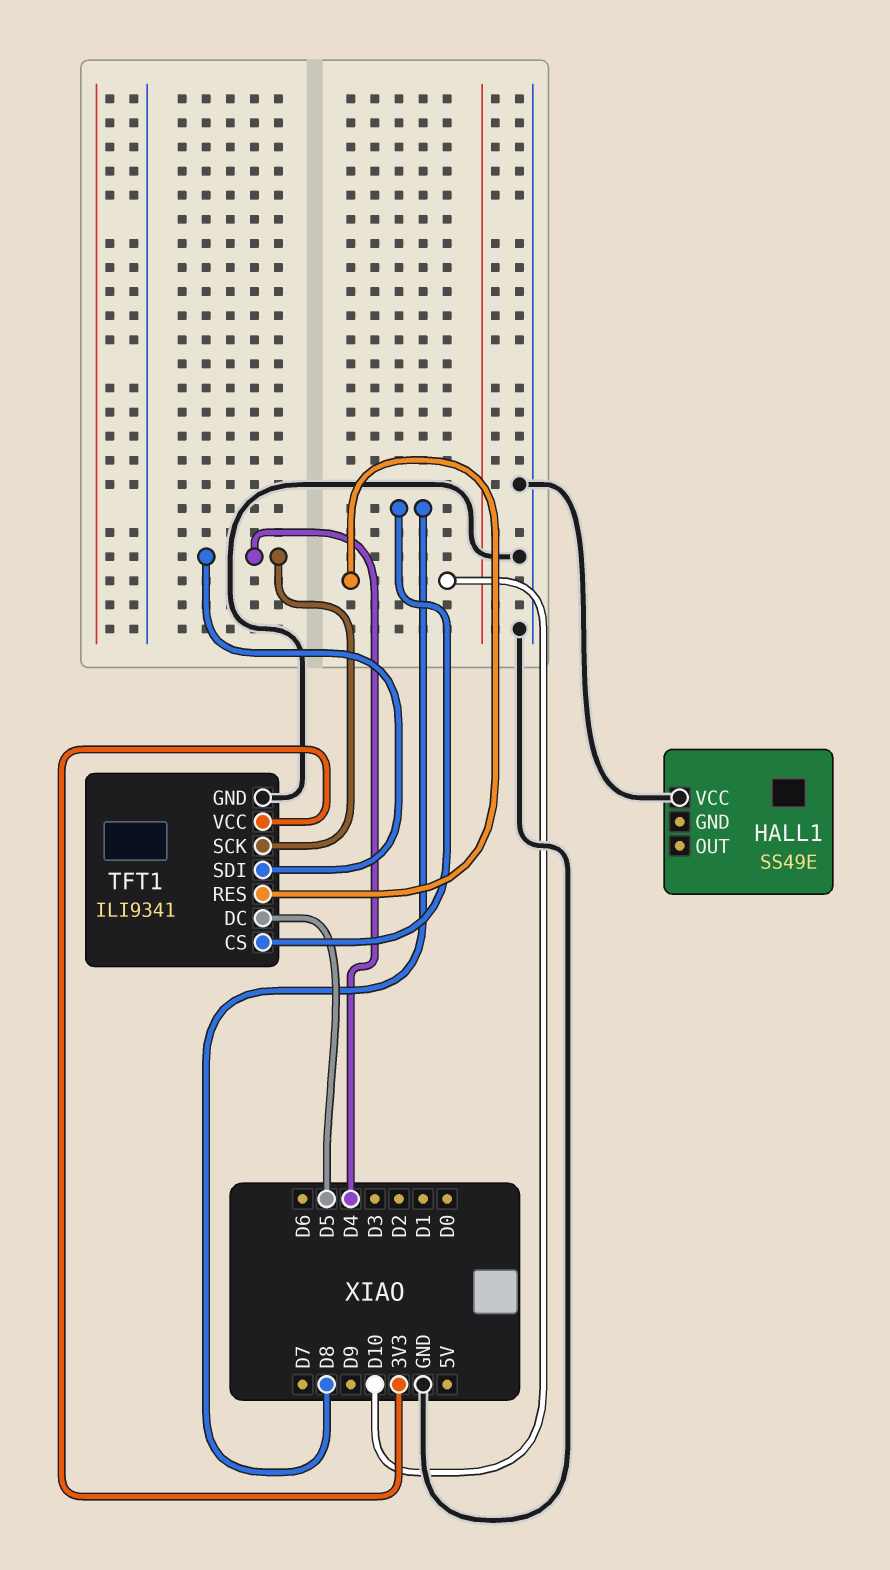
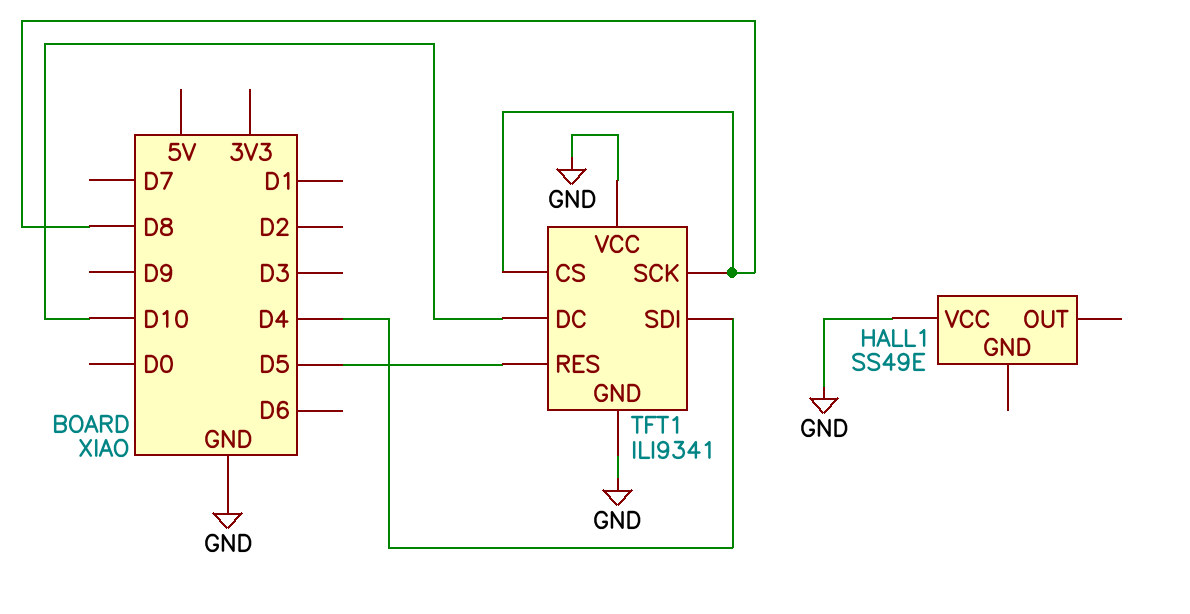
TFT1 pin DC: D5 -> D10
TFT1 pin RES: D10 -> D5
TFT1 pin SCK: D4 -> D8
TFT1 pin VCC: 3V3 -> GND

